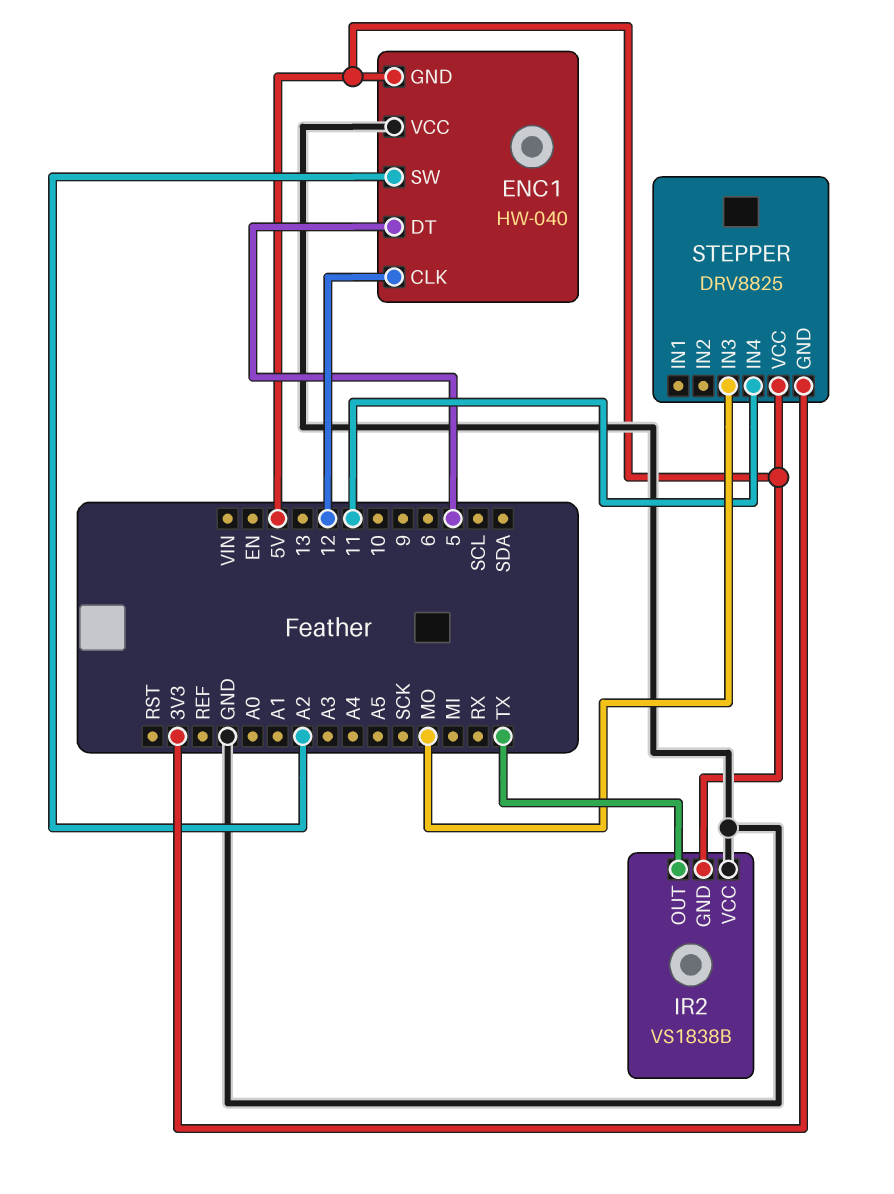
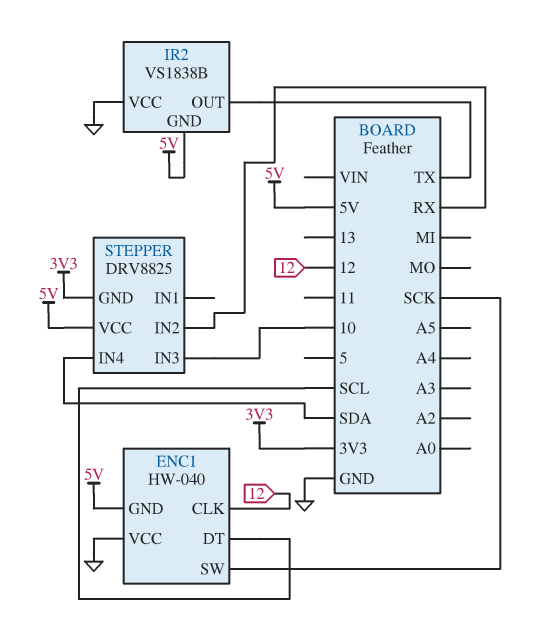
ENC1 pin DT: 5 -> SCL
ENC1 pin SW: A2 -> SCK
STEPPER pin IN2: none -> RX
STEPPER pin IN3: MO -> 10
STEPPER pin IN4: 11 -> SDA

